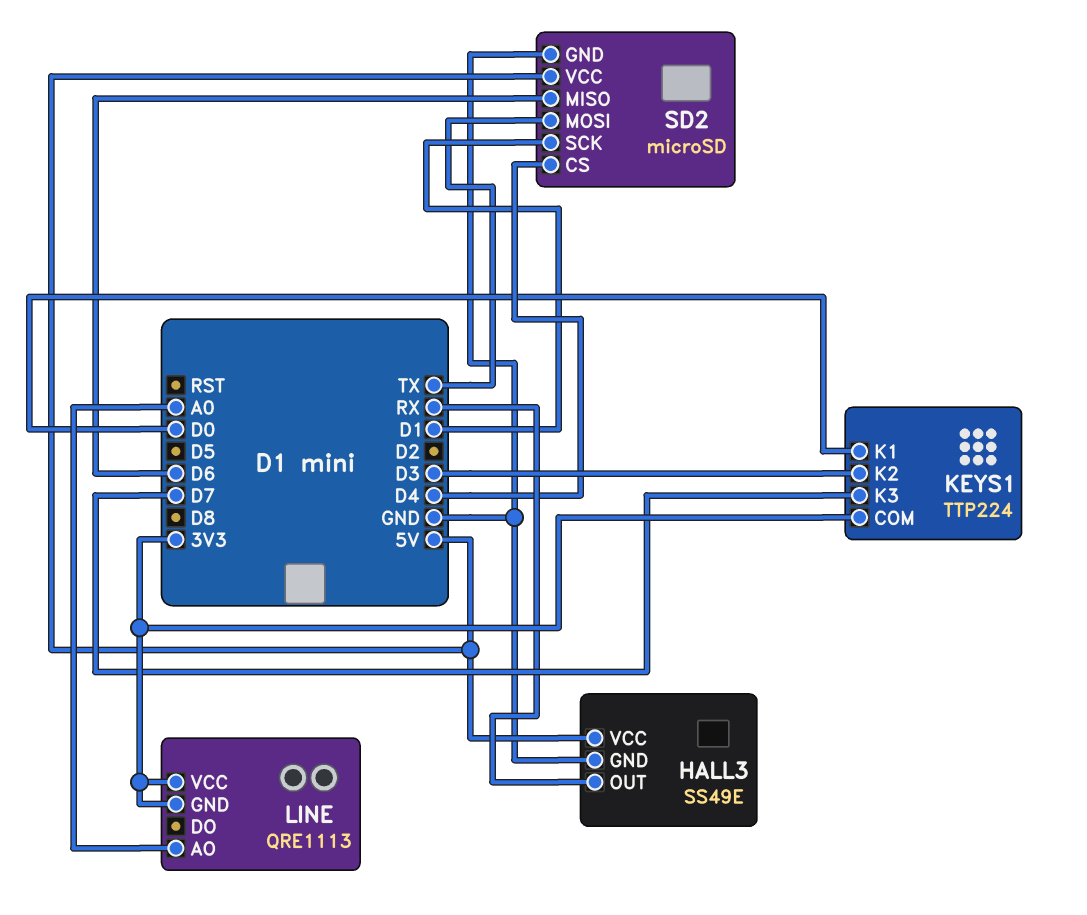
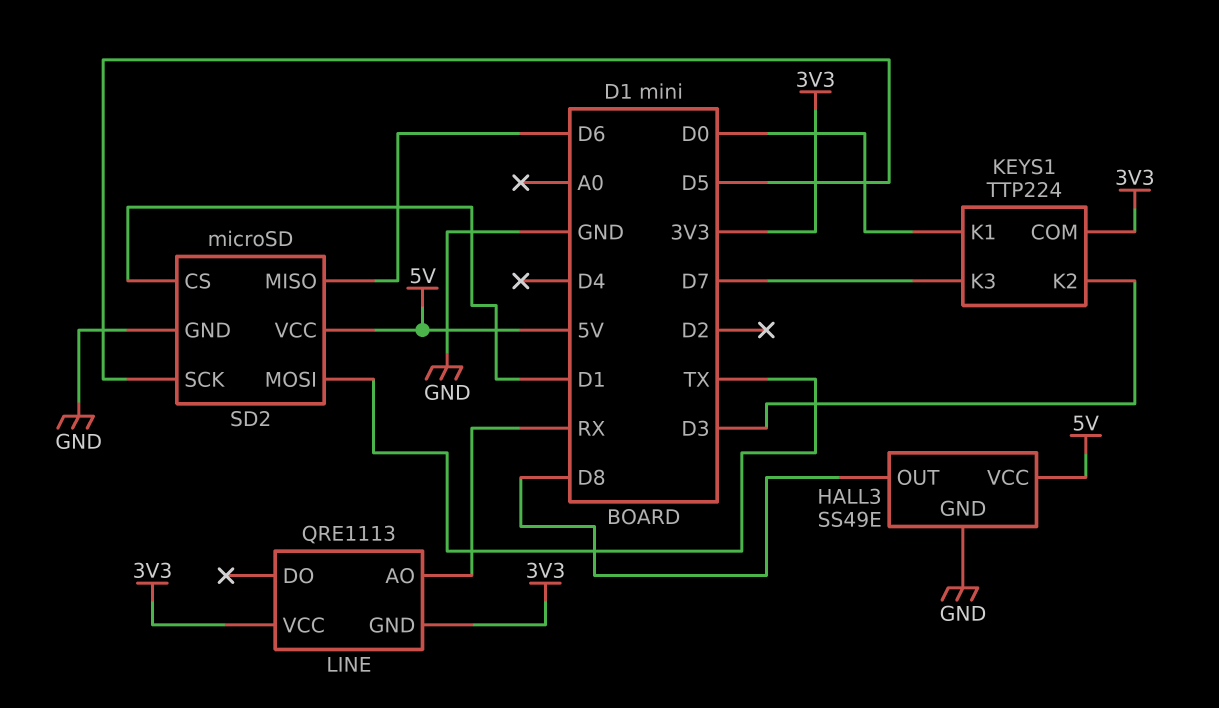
HALL3 pin OUT: RX -> D8
LINE pin AO: A0 -> RX
SD2 pin CS: D4 -> D1
SD2 pin SCK: D1 -> D5

